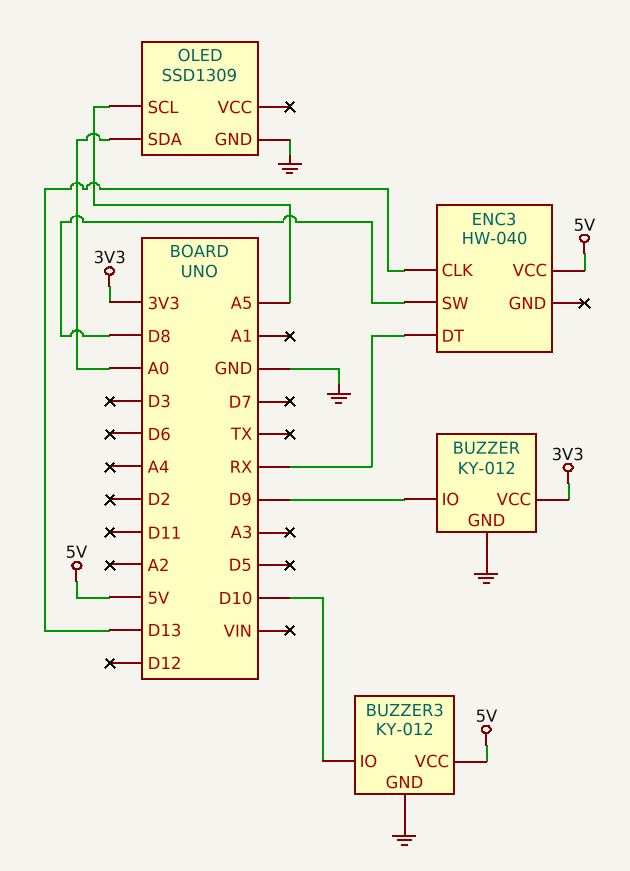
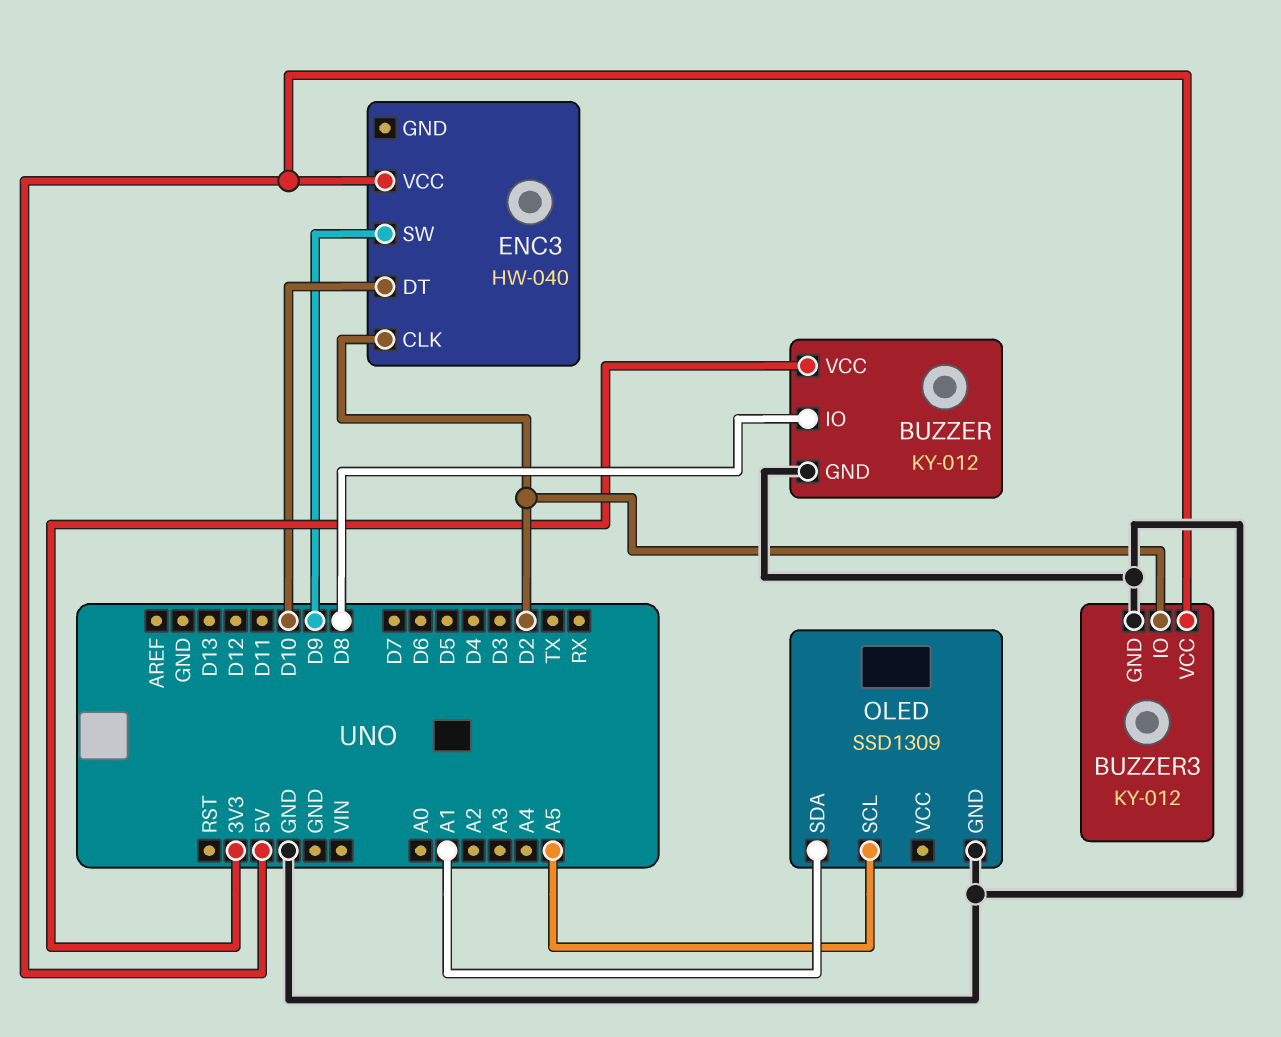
BUZZER pin IO: D9 -> D8
BUZZER3 pin IO: D10 -> D2
ENC3 pin CLK: D13 -> D2
ENC3 pin DT: RX -> D10
ENC3 pin SW: D8 -> D9
OLED pin SDA: A0 -> A1

